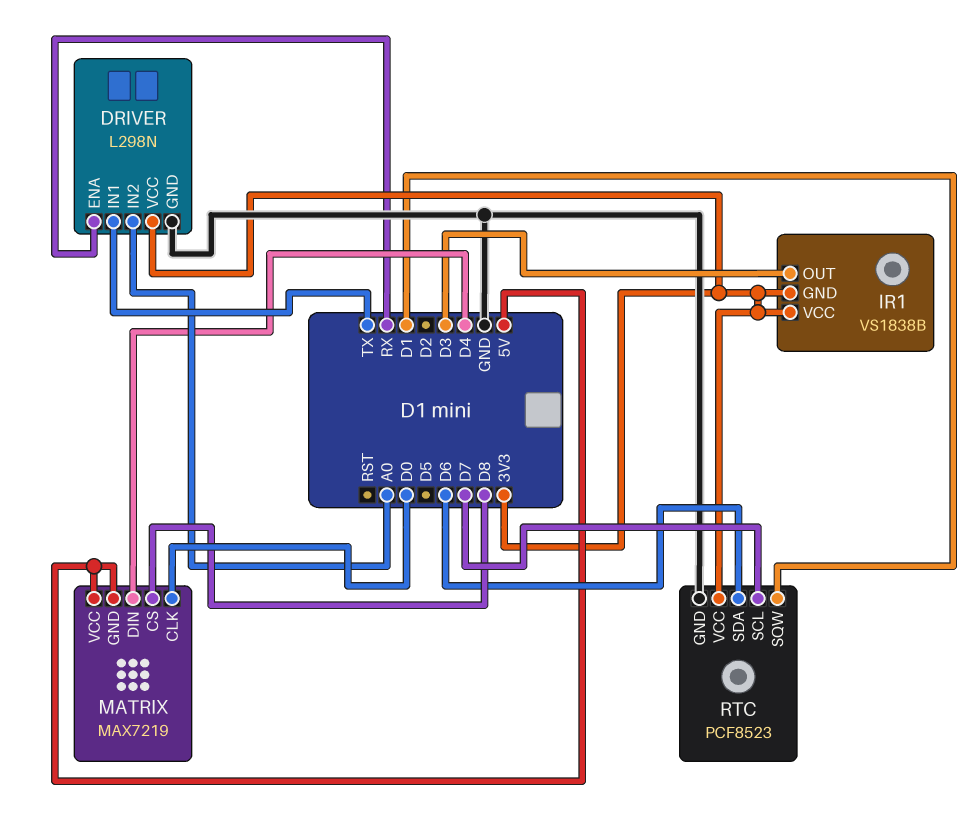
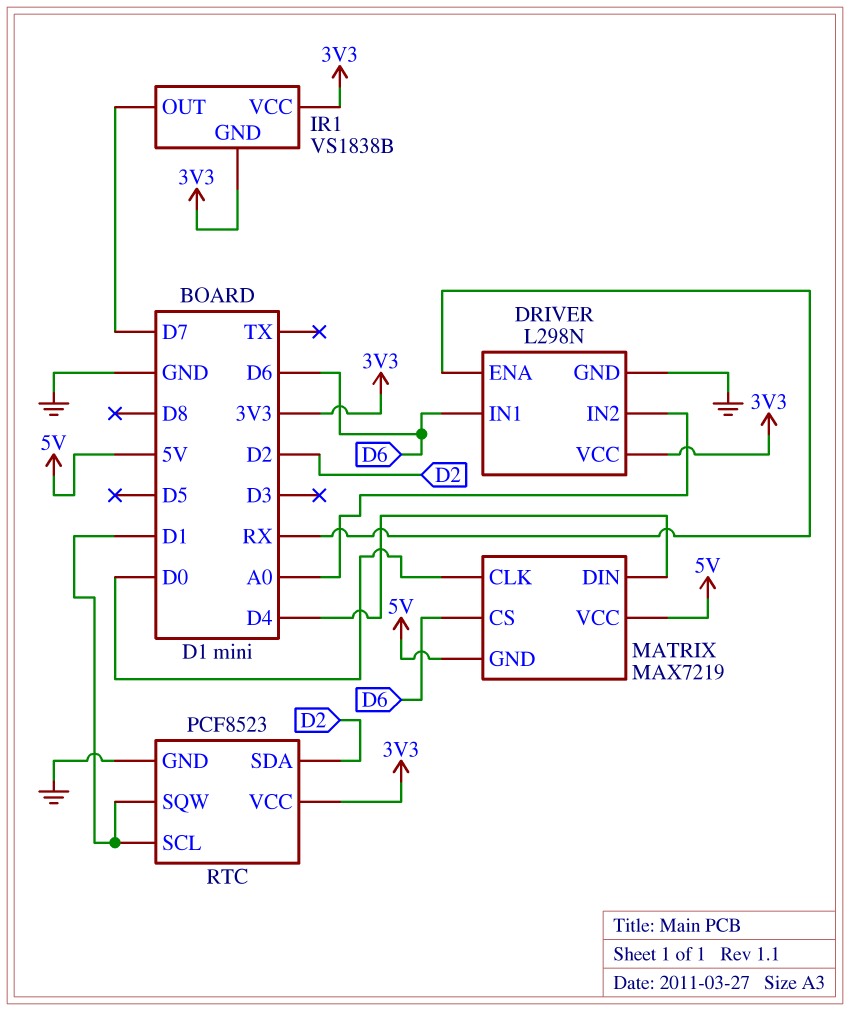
DRIVER pin IN1: TX -> D6
IR1 pin OUT: D3 -> D7
MATRIX pin CS: D8 -> D6
RTC pin SCL: D7 -> D1
RTC pin SDA: D6 -> D2

